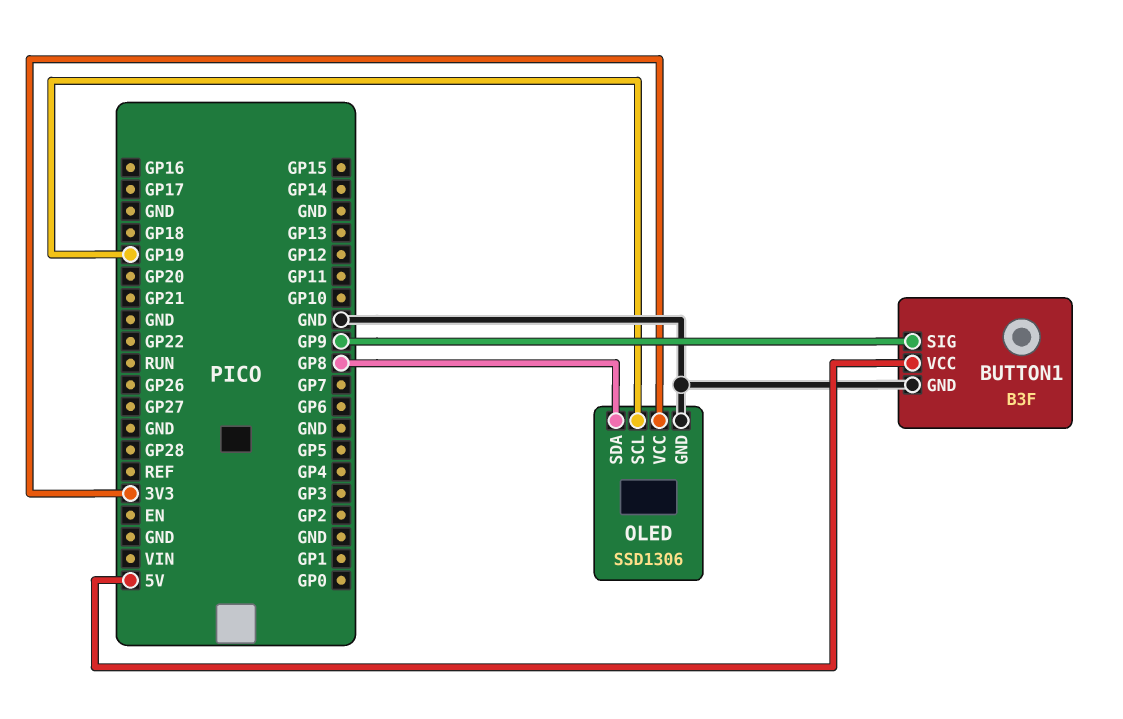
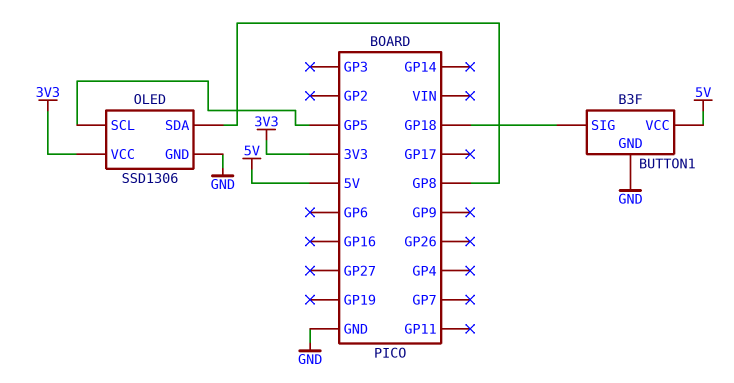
BUTTON1 pin SIG: GP9 -> GP18
OLED pin SCL: GP19 -> GP5

